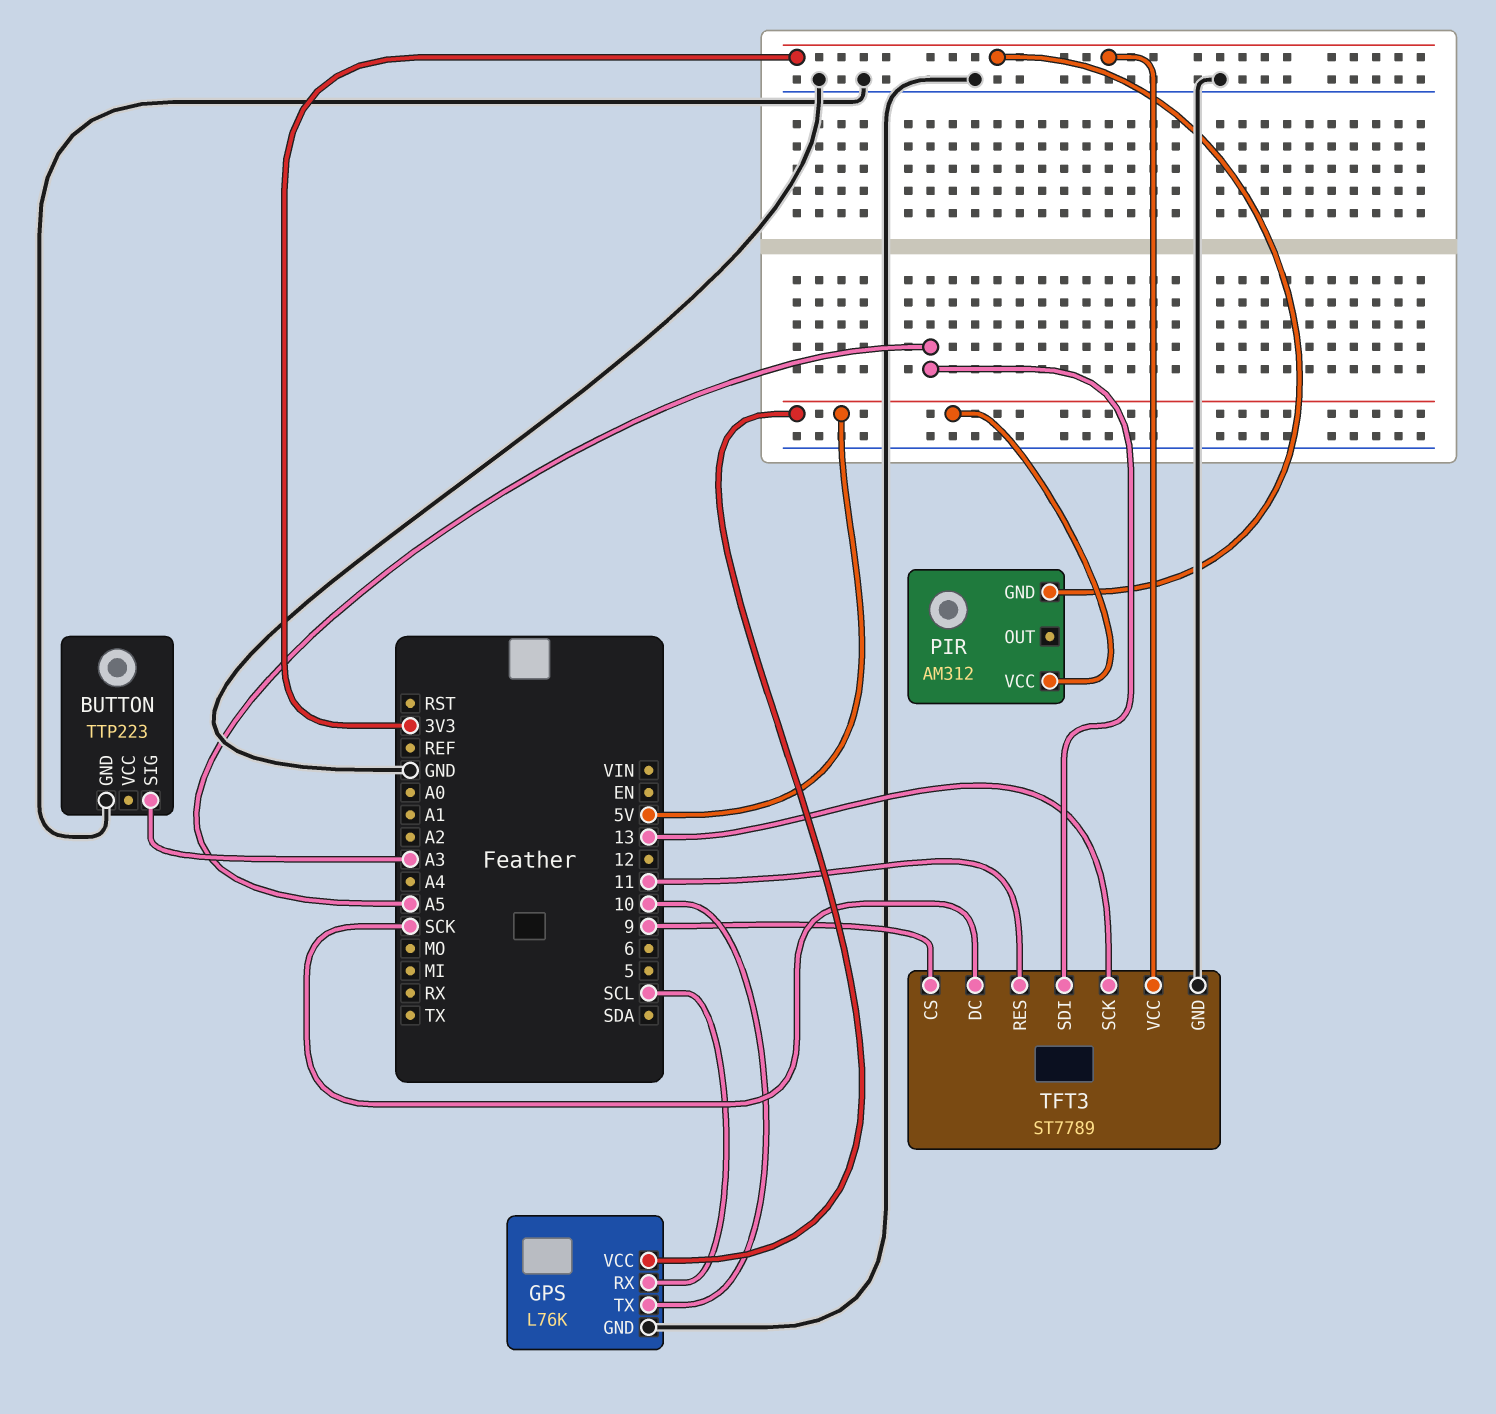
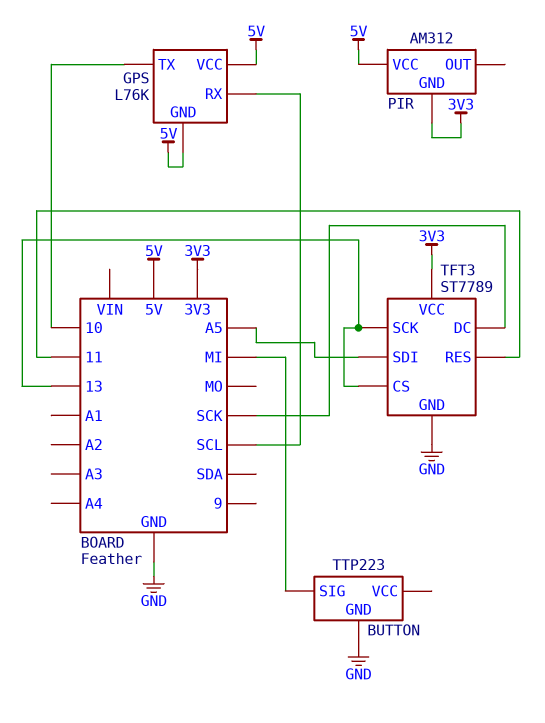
BUTTON pin SIG: A3 -> MI
GPS pin GND: GND -> 5V
TFT3 pin CS: 9 -> 13

